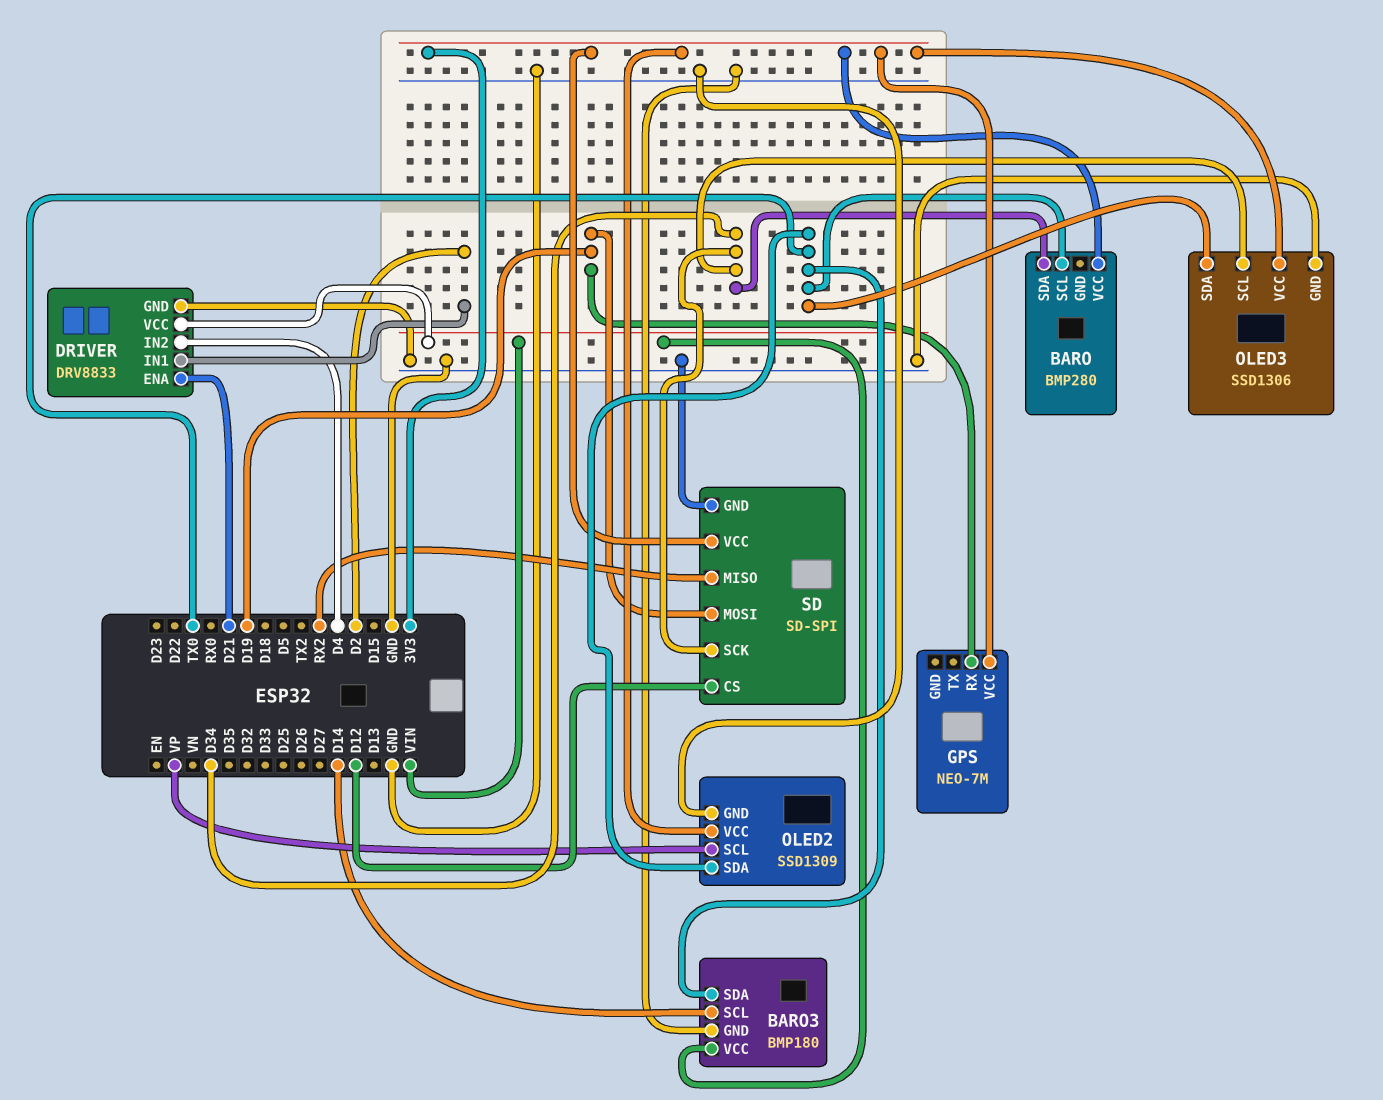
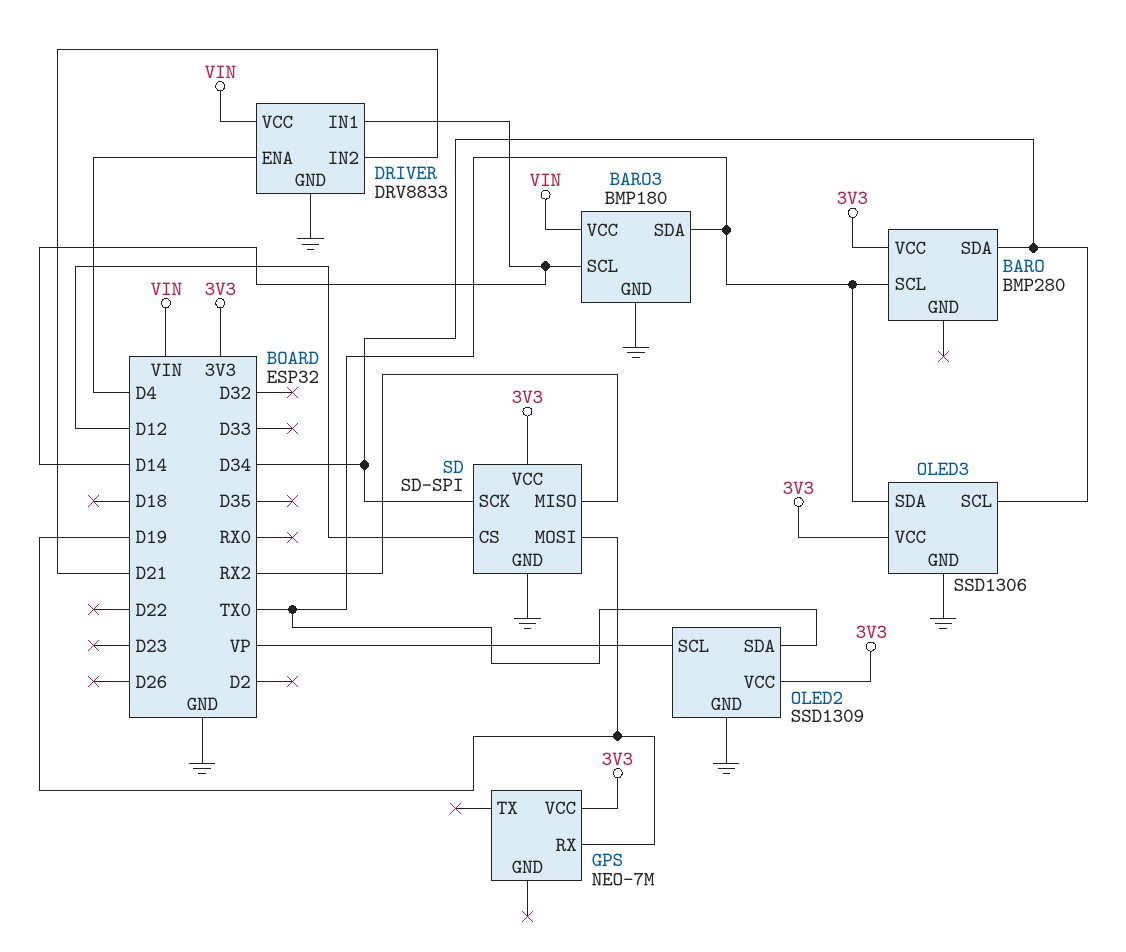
DRIVER pin ENA: D21 -> D4
DRIVER pin IN1: D2 -> D14
DRIVER pin IN2: D4 -> D21

